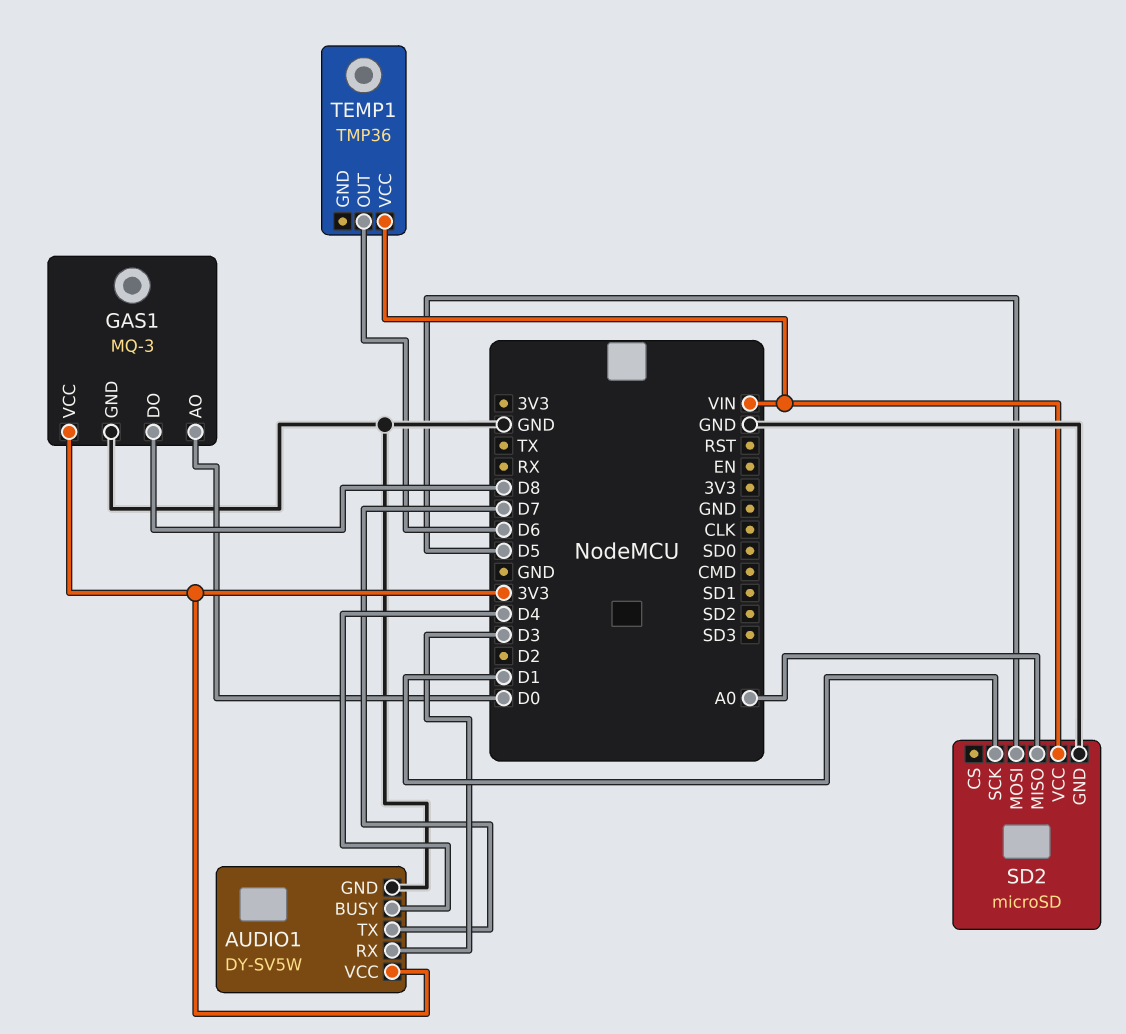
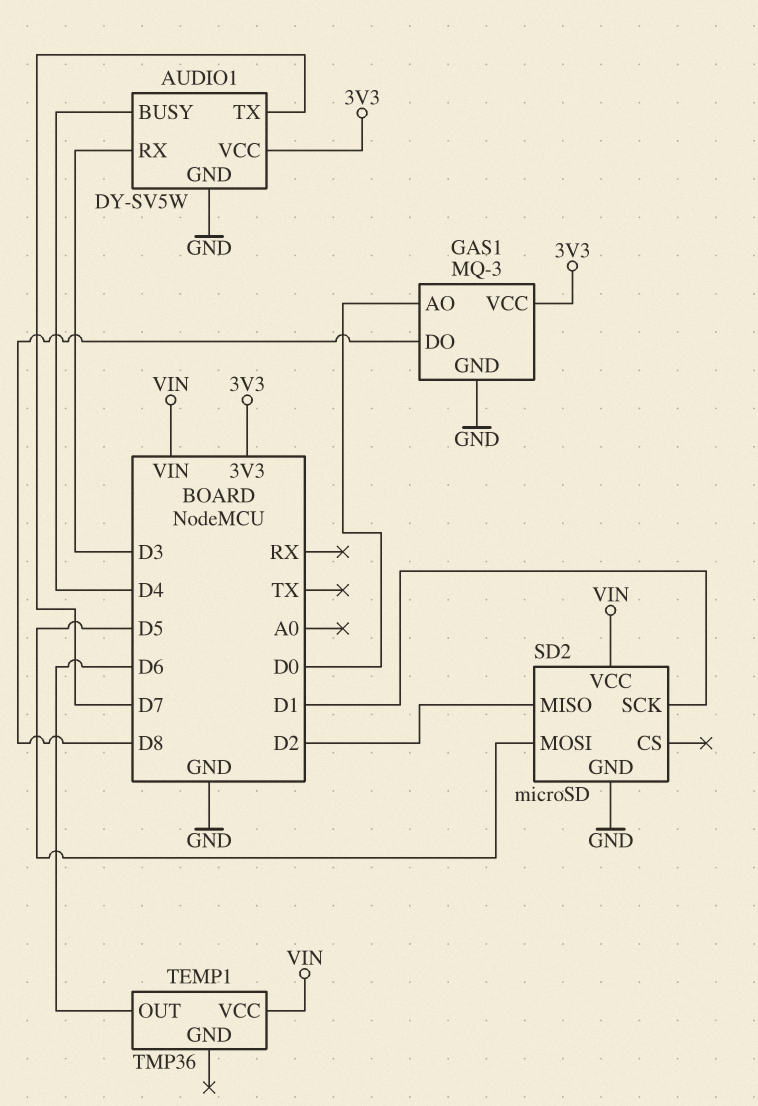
SD2 pin MISO: A0 -> D2

